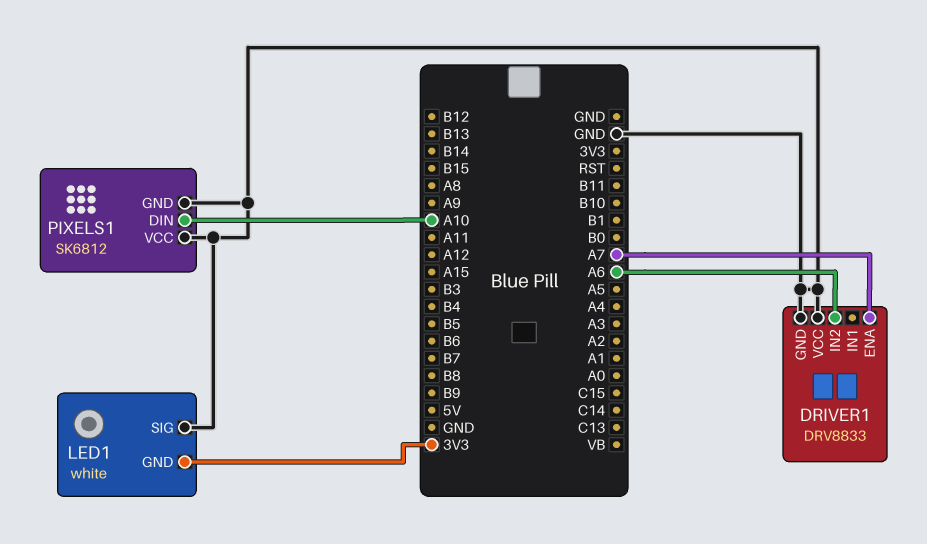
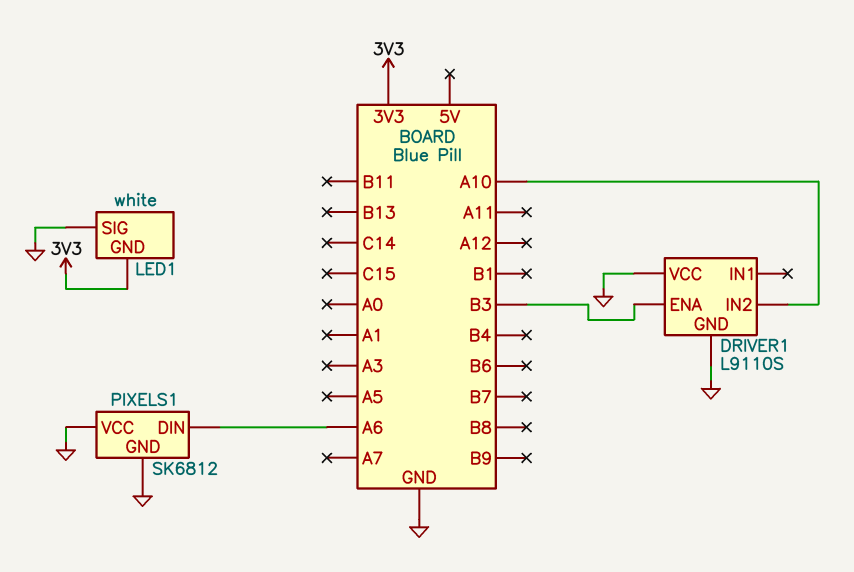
DRIVER1: DRV8833 -> L9110S
DRIVER1 pin ENA: A7 -> B3
DRIVER1 pin IN2: A6 -> A10
PIXELS1 pin DIN: A10 -> A6

